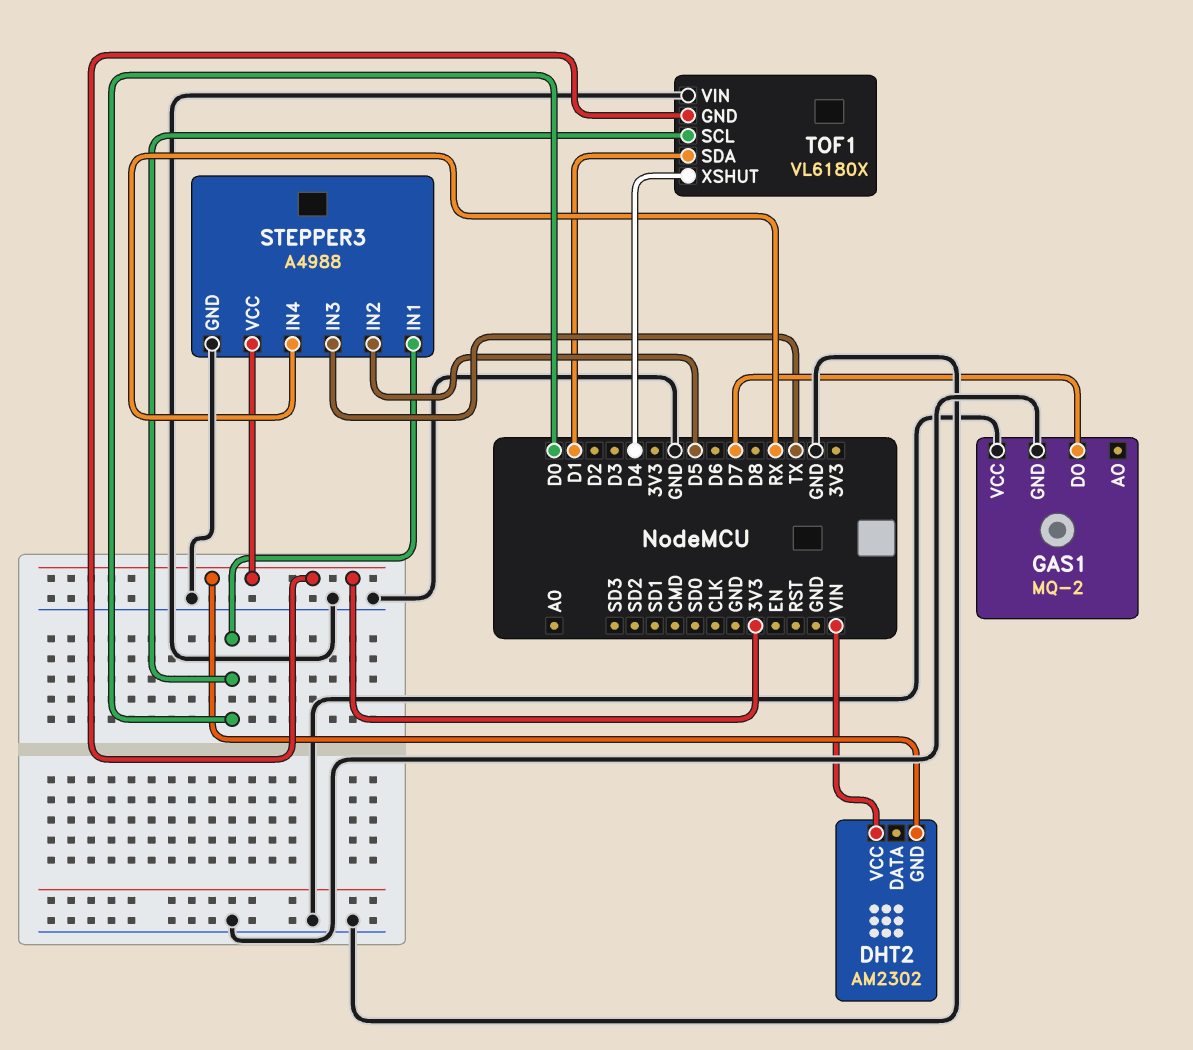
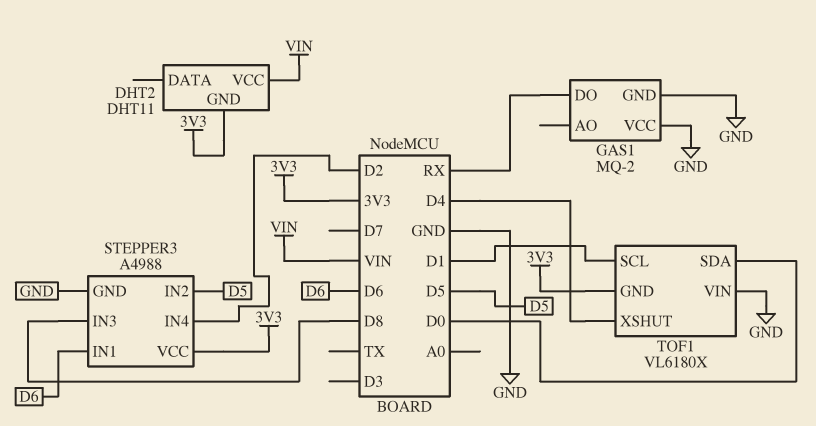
DHT2: AM2302 -> DHT11
GAS1 pin DO: D7 -> RX
STEPPER3 pin IN1: D0 -> D6
STEPPER3 pin IN3: TX -> D8
STEPPER3 pin IN4: RX -> D2
TOF1 pin SCL: D0 -> D1
TOF1 pin SDA: D1 -> D0

